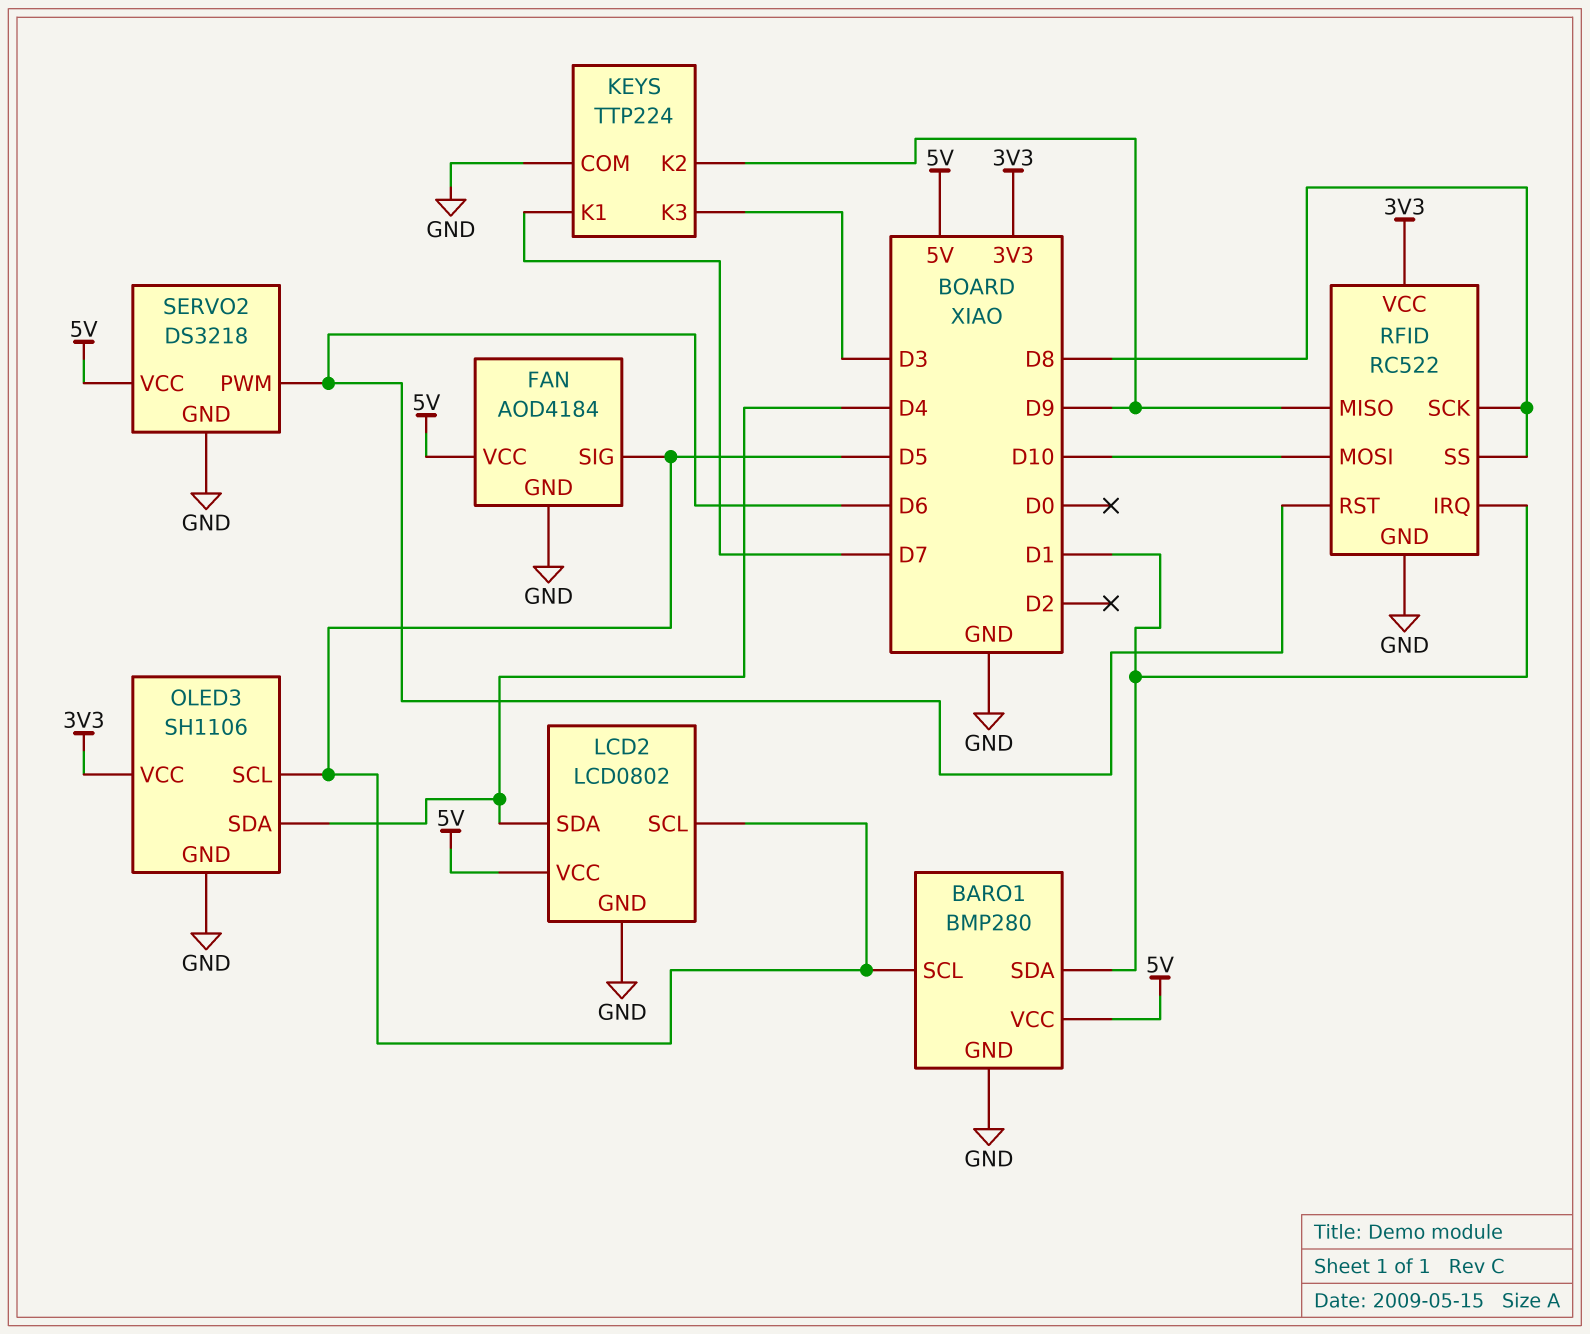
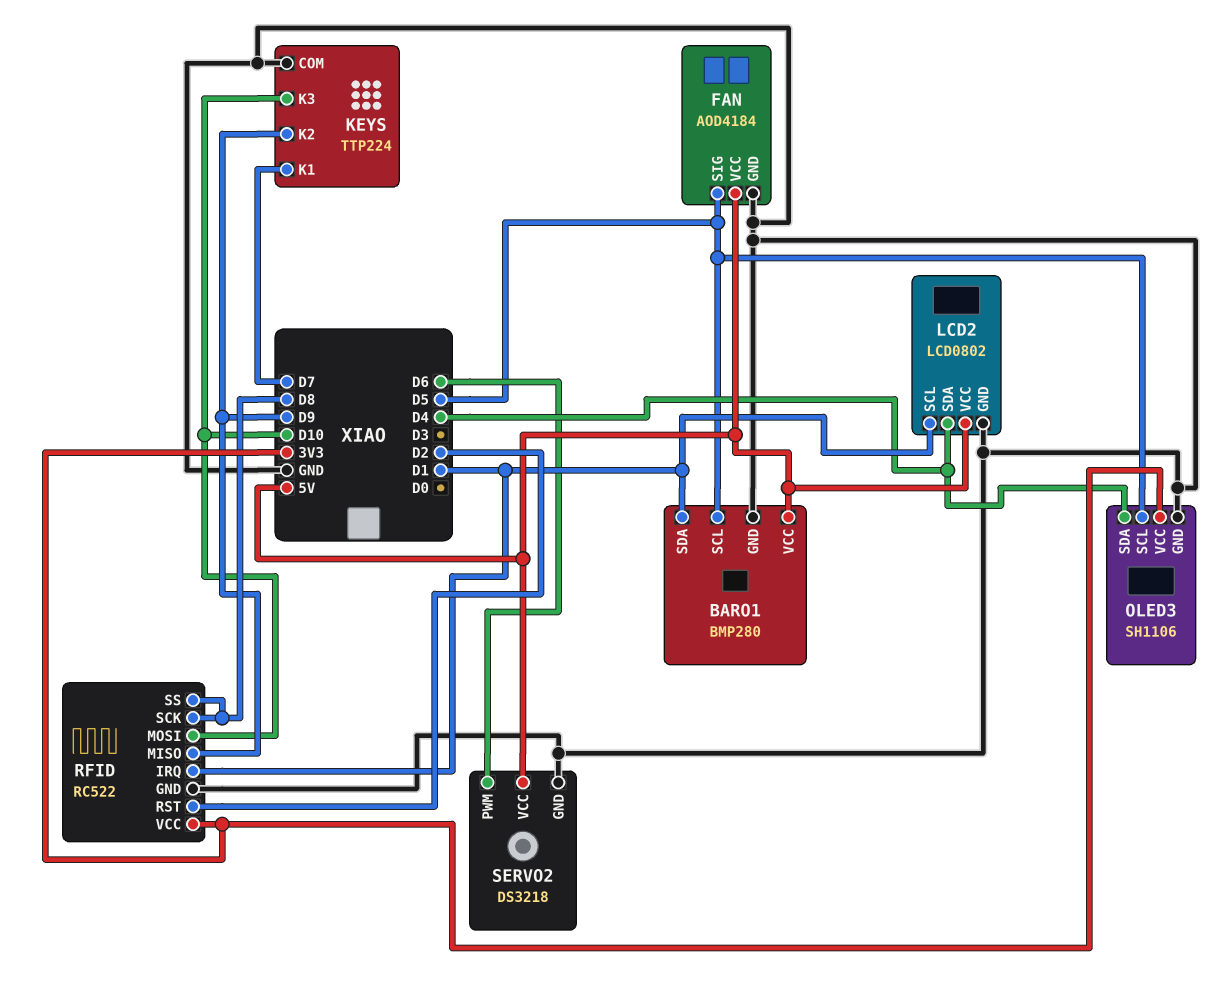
KEYS pin K3: D3 -> D10
LCD2 pin SCL: D5 -> D1
RFID pin RST: D6 -> D2

